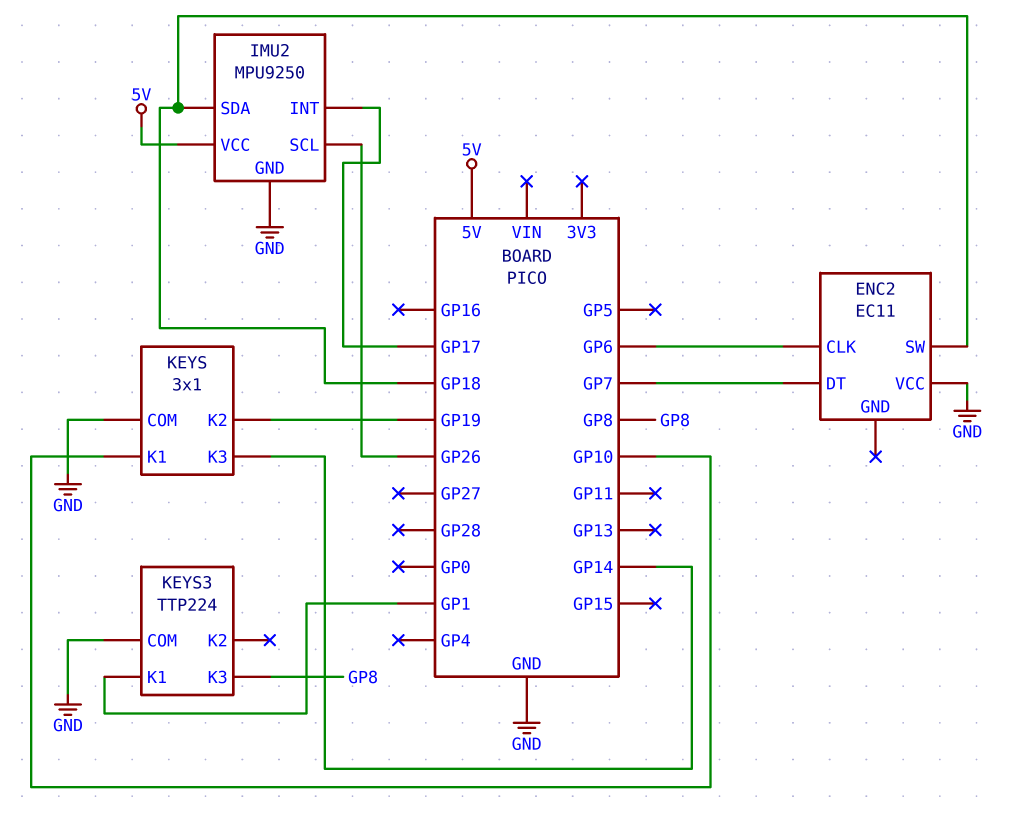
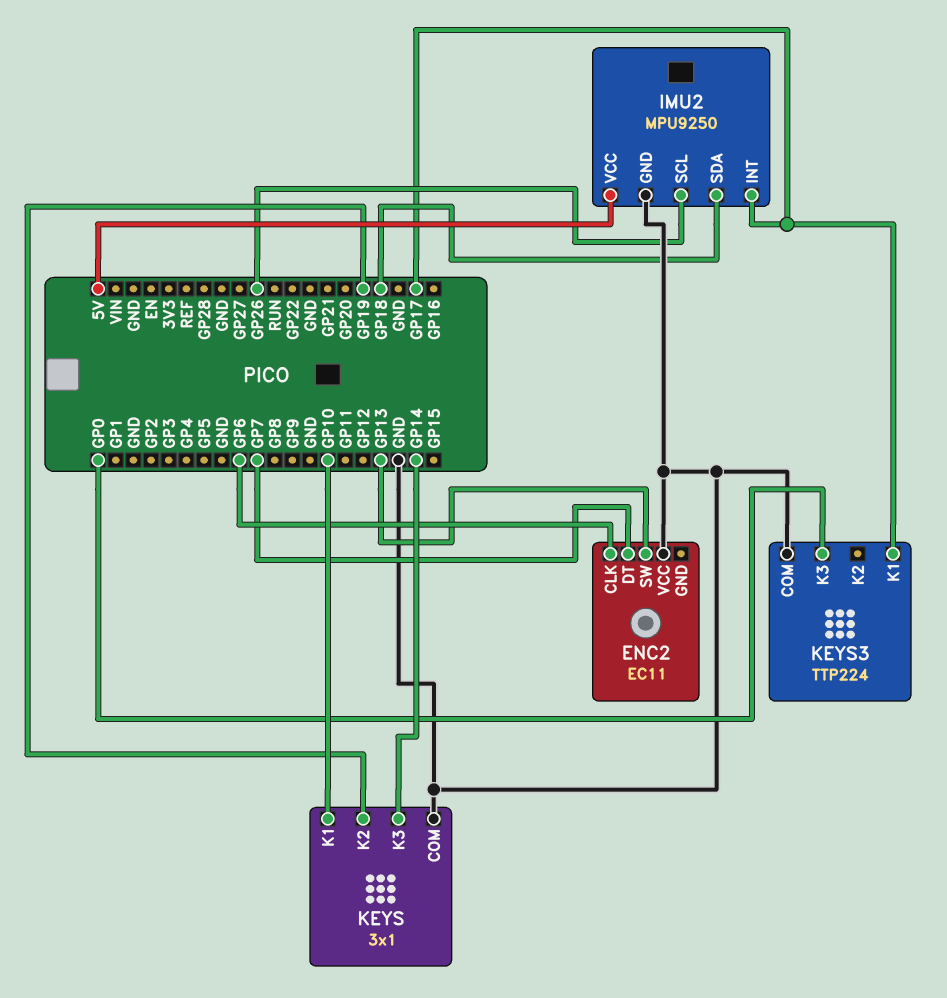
ENC2 pin SW: GP18 -> GP13
KEYS3 pin K1: GP1 -> GP17
KEYS3 pin K3: GP8 -> GP0

